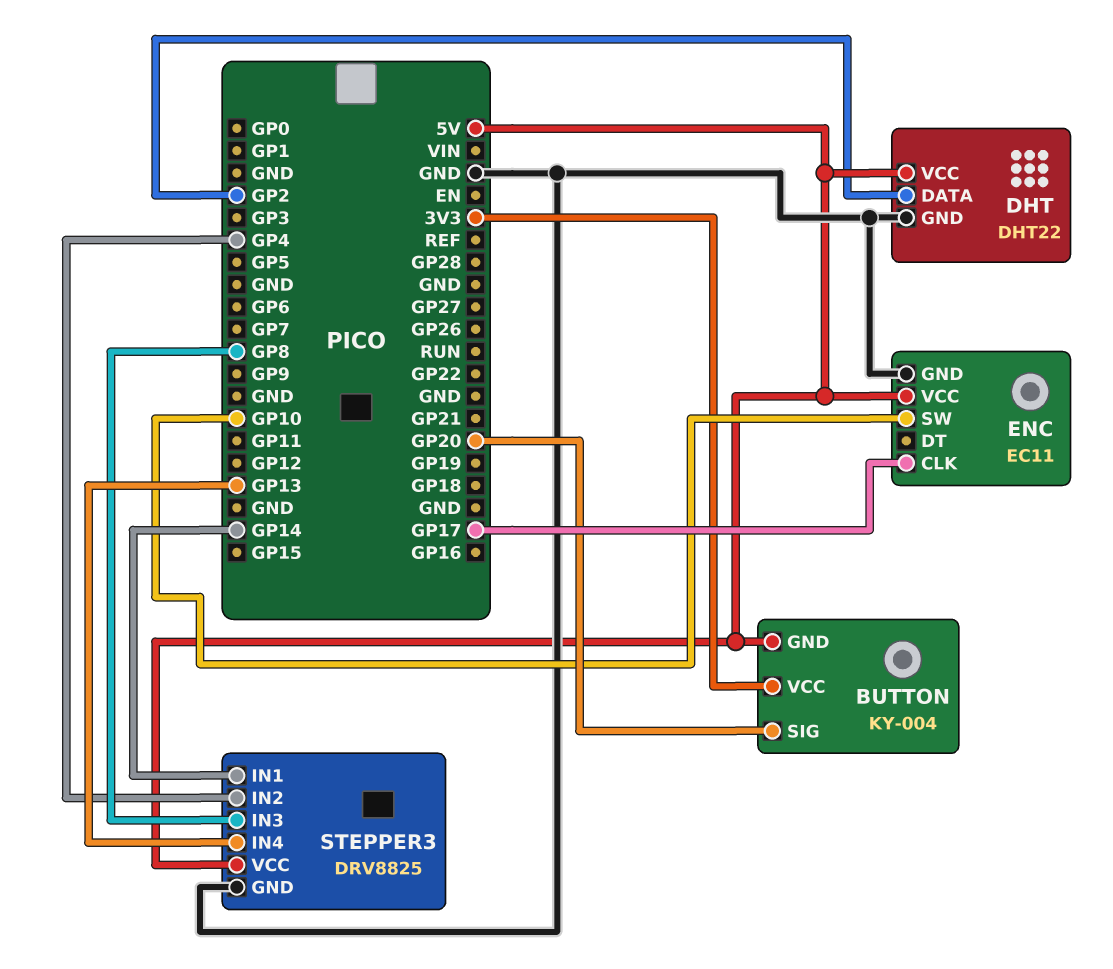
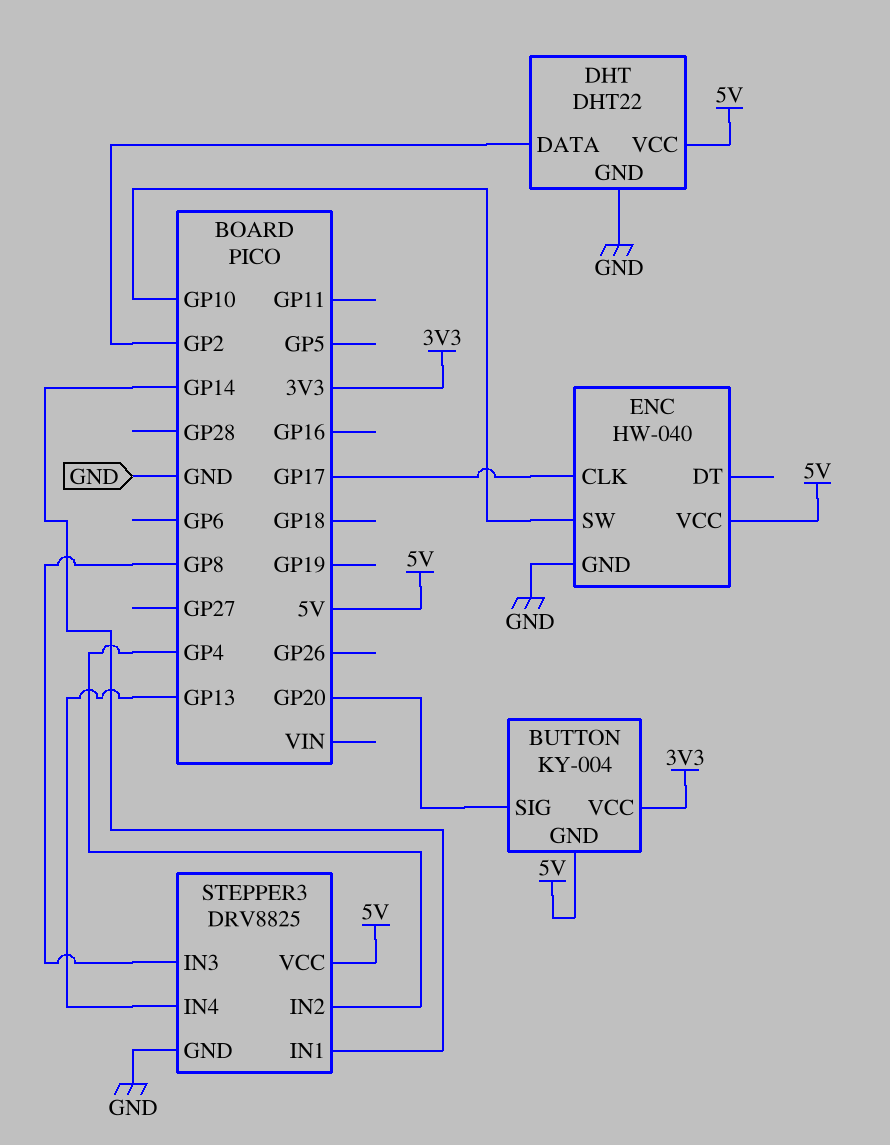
ENC: EC11 -> HW-040

